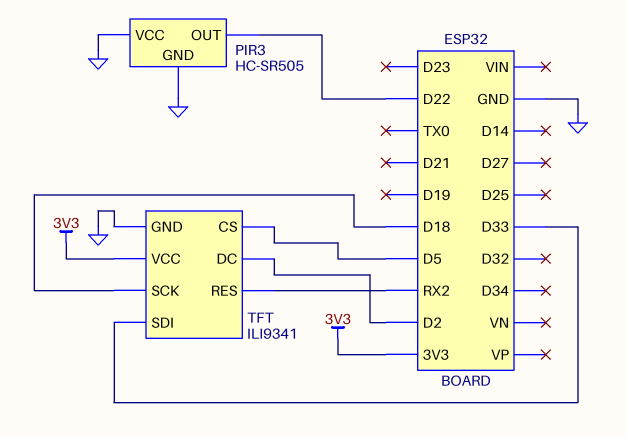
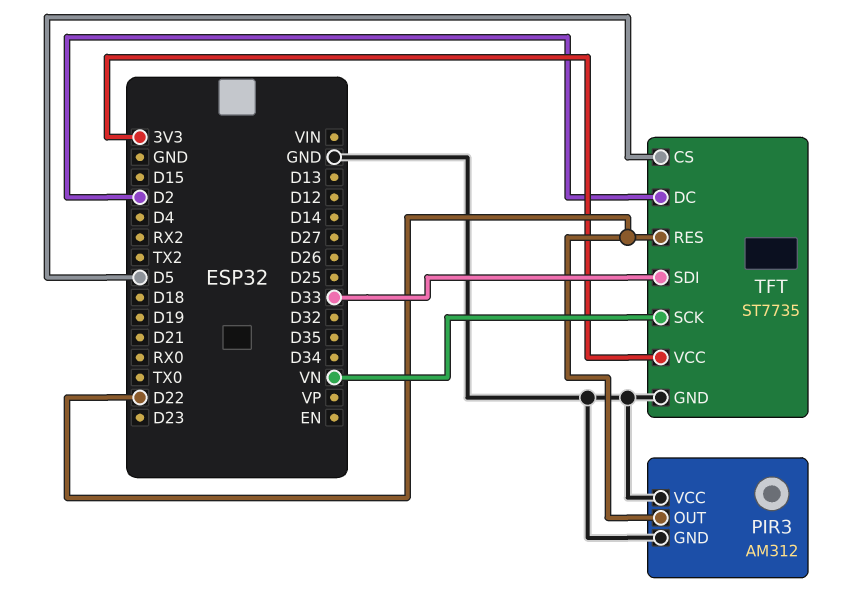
PIR3: HC-SR505 -> AM312
TFT: ILI9341 -> ST7735
TFT pin RES: RX2 -> D22
TFT pin SCK: D18 -> VN

